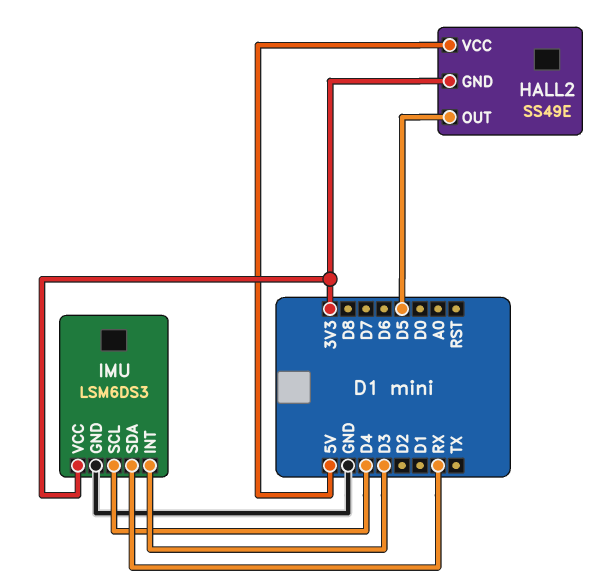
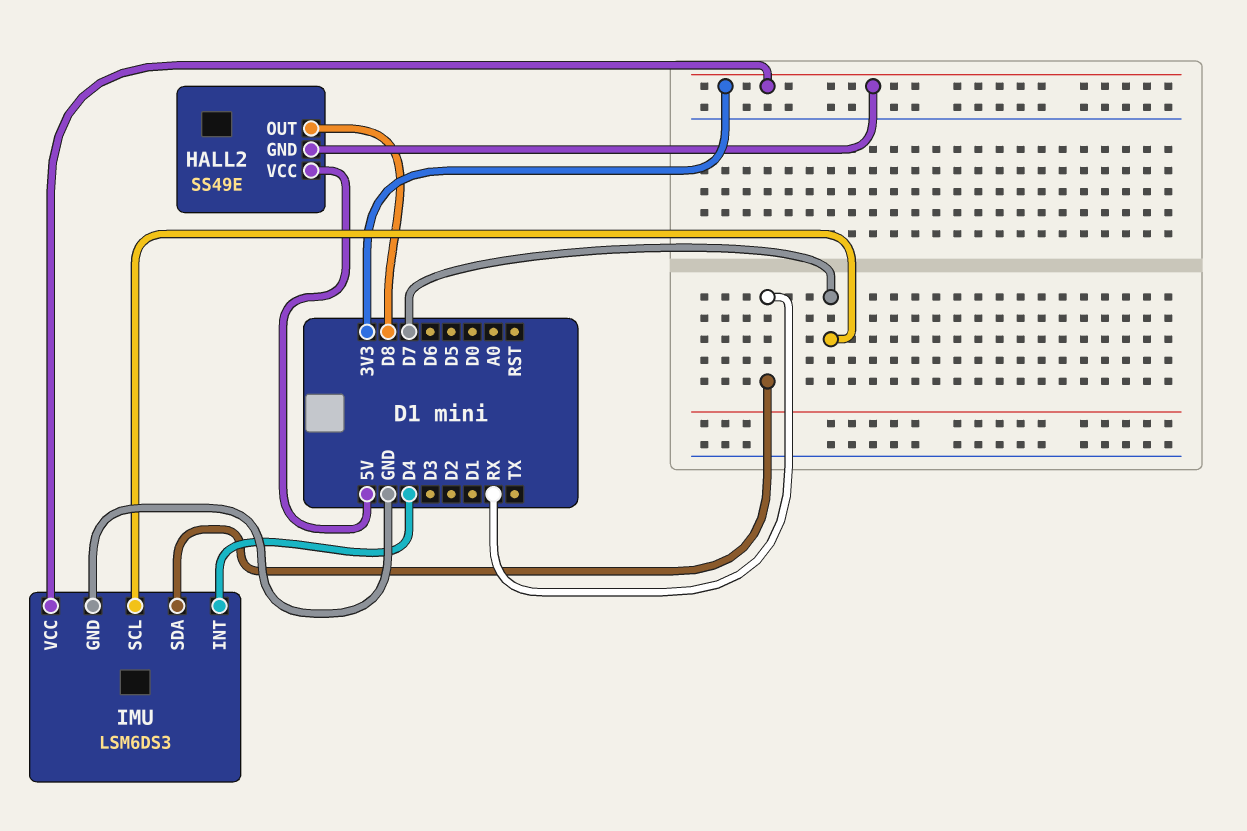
HALL2 pin OUT: D5 -> D8
IMU pin INT: D3 -> D4
IMU pin SCL: D4 -> D7

